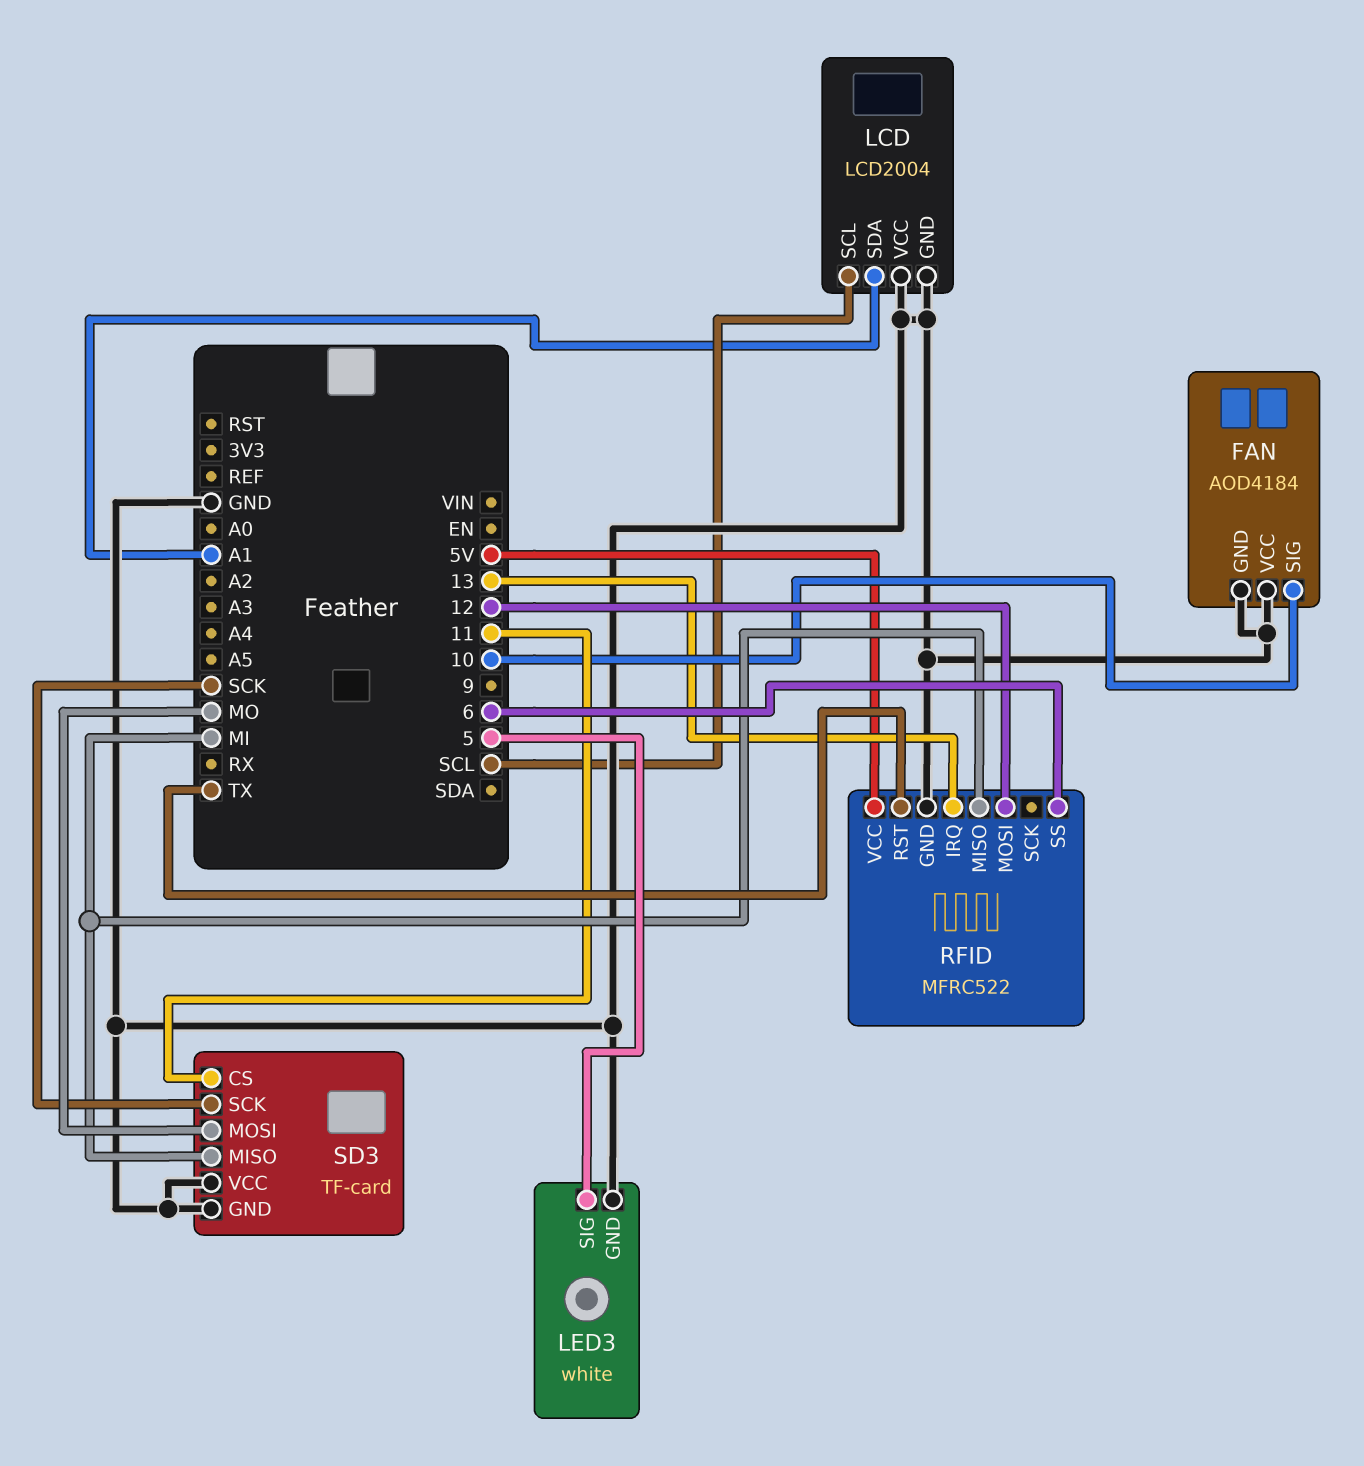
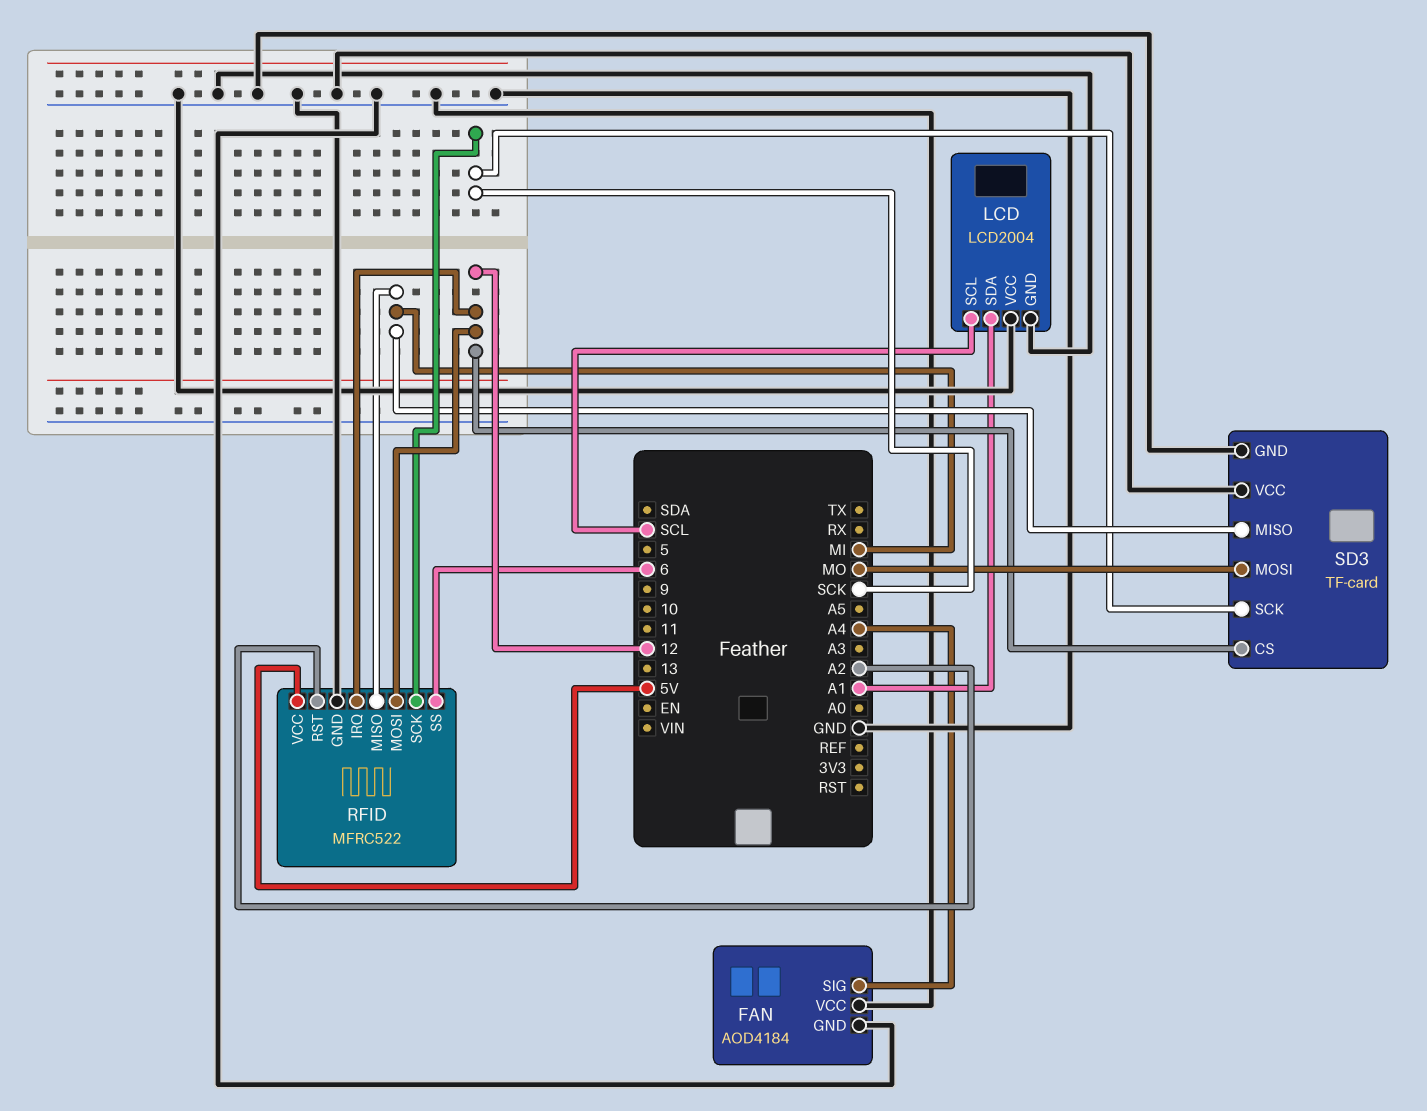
FAN pin SIG: 10 -> A4
LED3: white -> none
LED3 pin GND: GND -> none
LED3 pin SIG: 5 -> none
RFID pin IRQ: 13 -> 12
RFID pin RST: TX -> A2
RFID pin SCK: none -> SCK
SD3 pin CS: 11 -> 12

